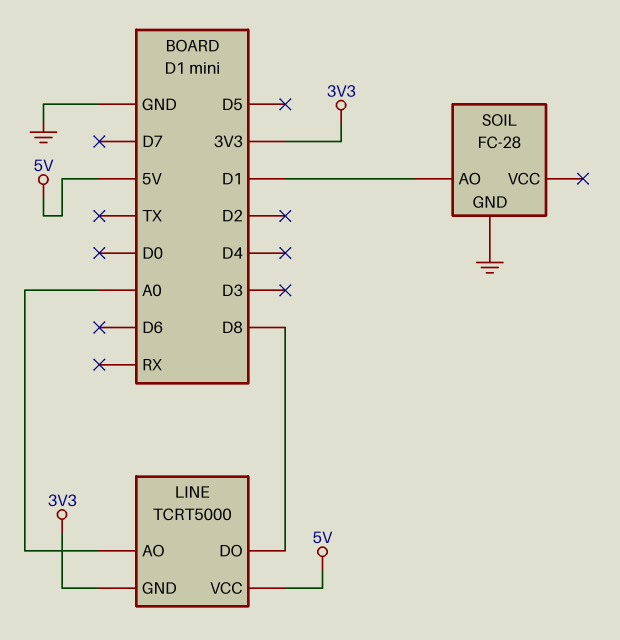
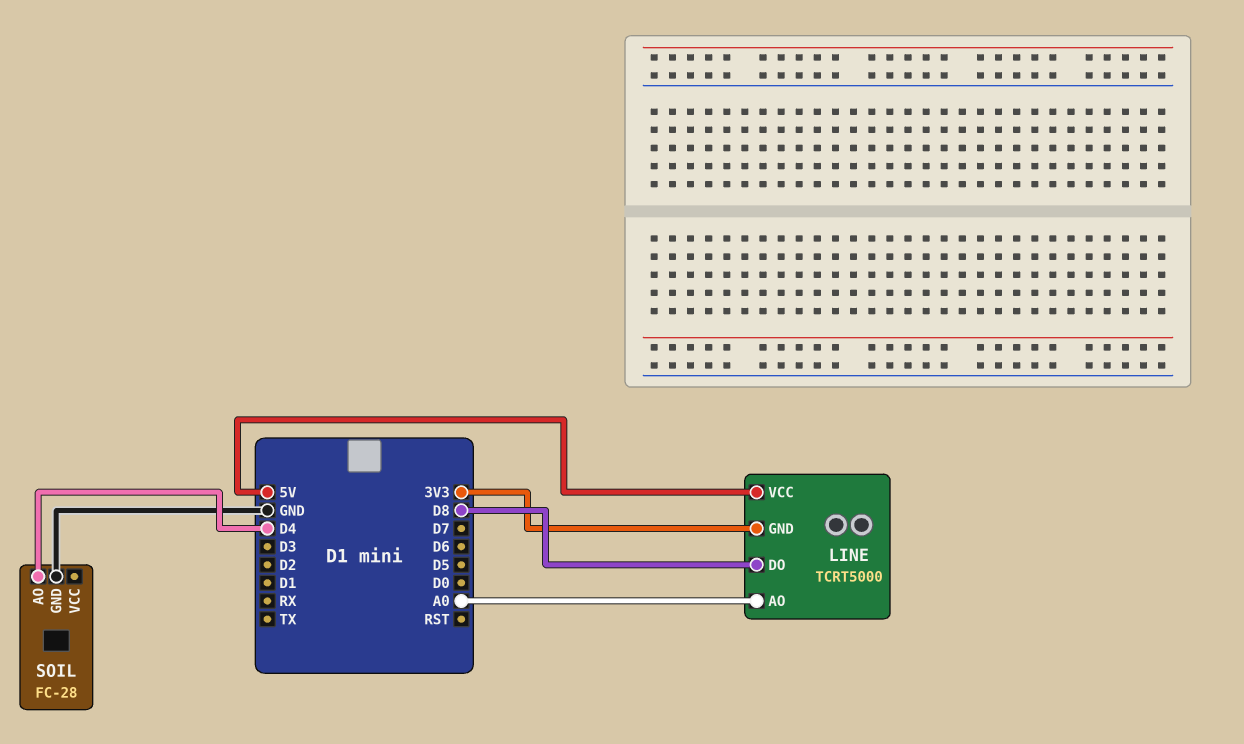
SOIL pin AO: D1 -> D4

